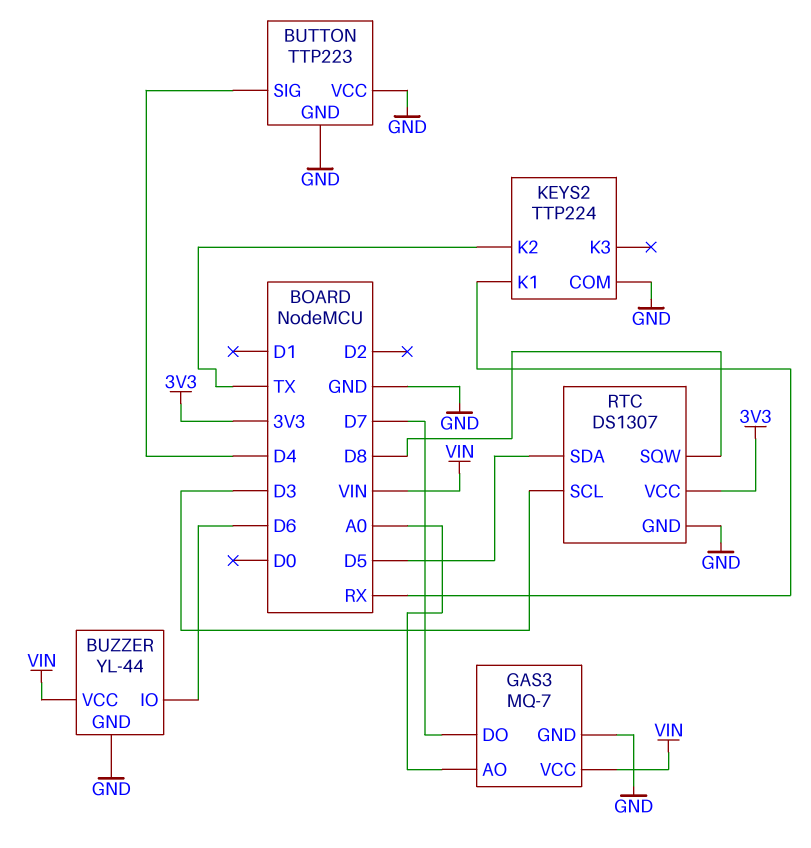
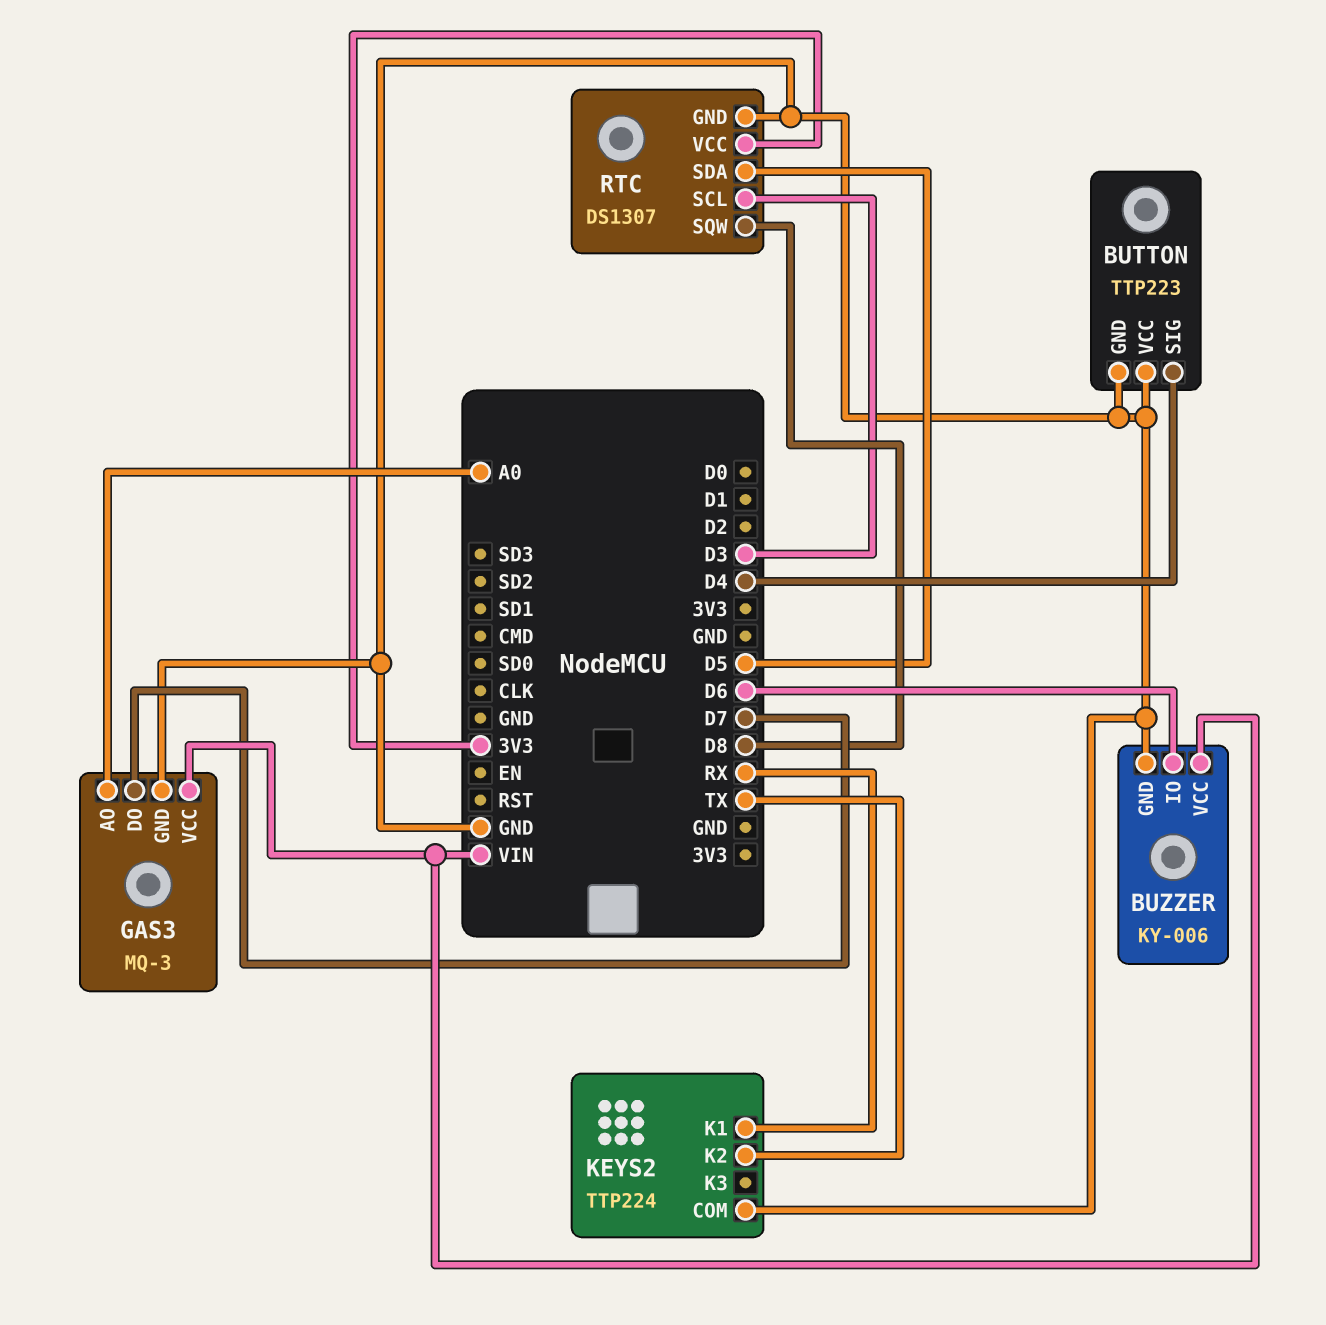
BUZZER: YL-44 -> KY-006
GAS3: MQ-7 -> MQ-3

